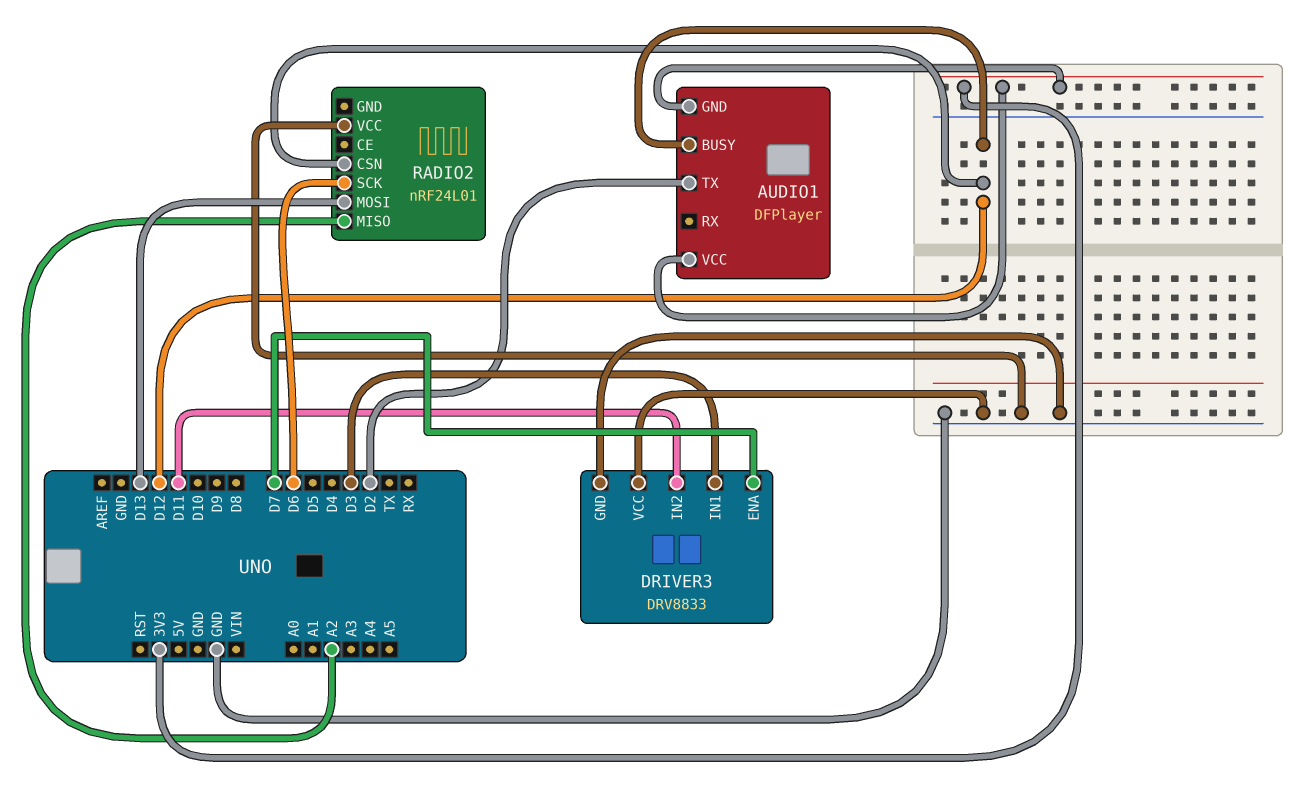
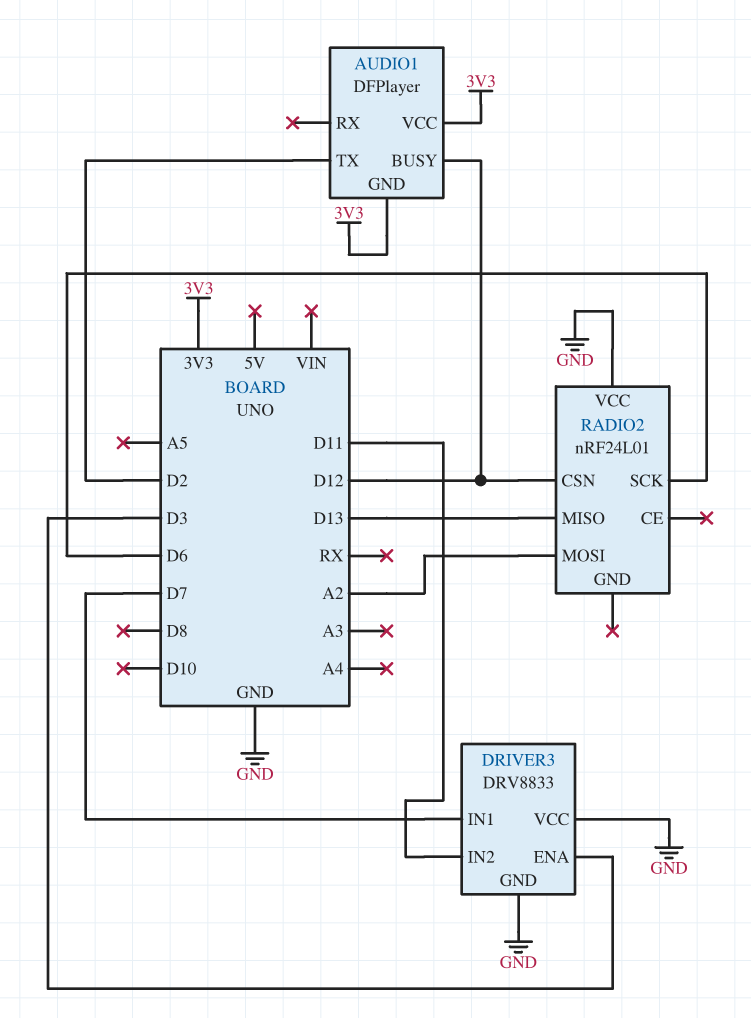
DRIVER3 pin ENA: D7 -> D3
DRIVER3 pin IN1: D3 -> D7
RADIO2 pin MISO: A2 -> D13
RADIO2 pin MOSI: D13 -> A2

